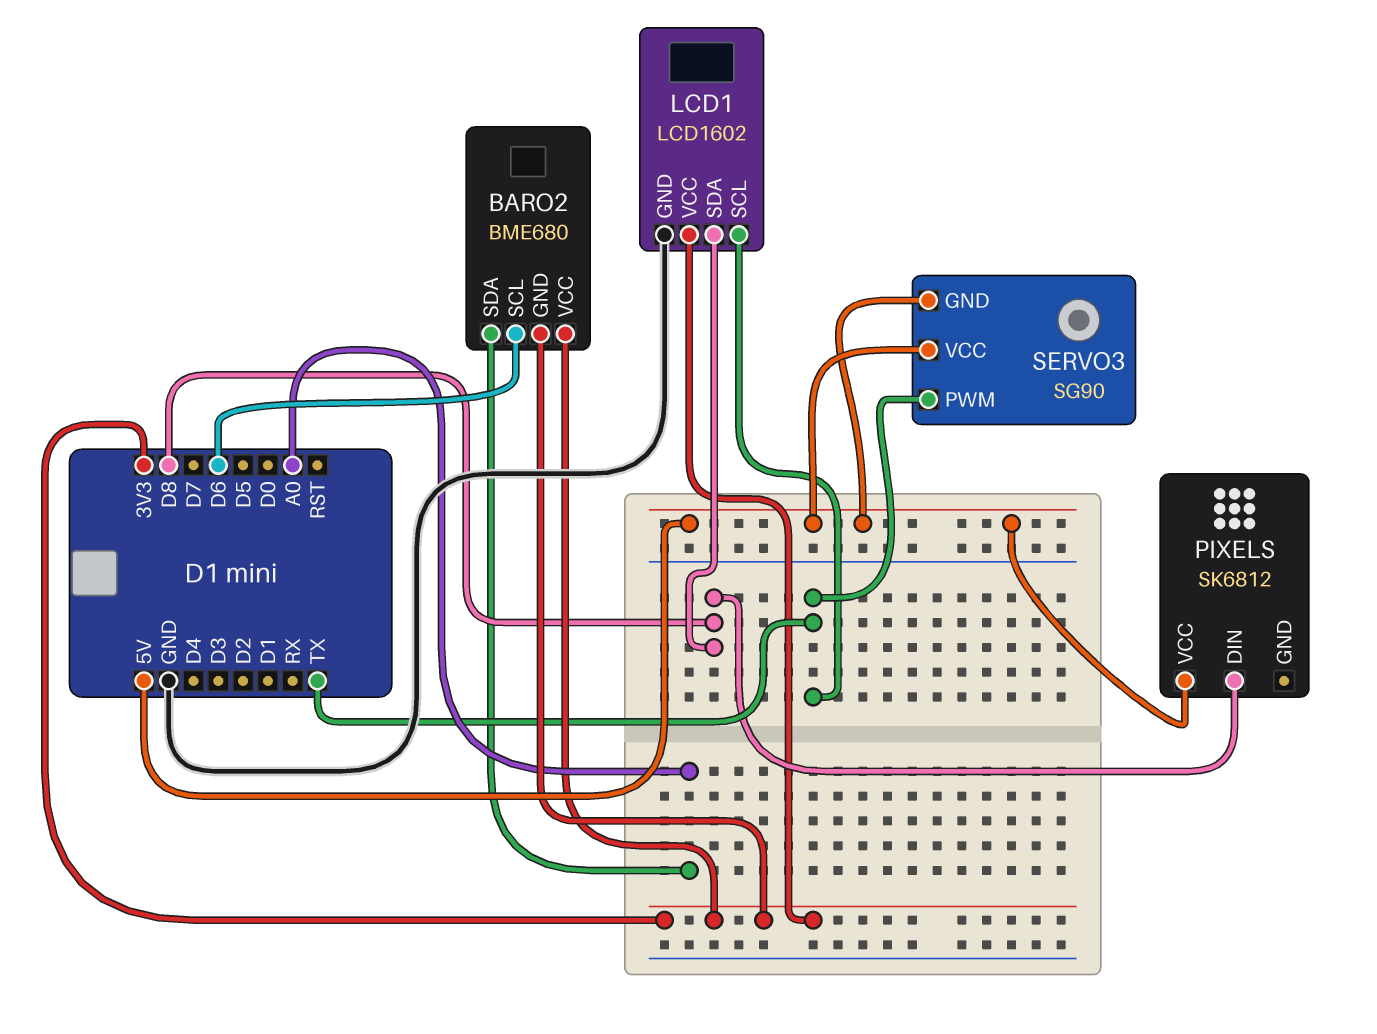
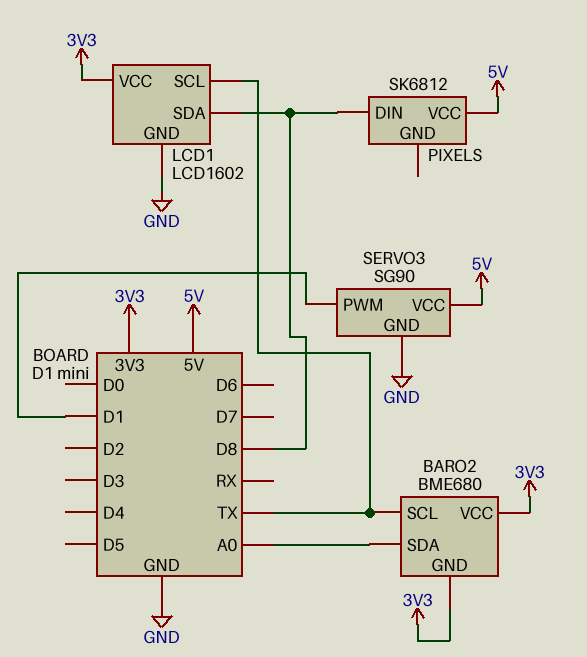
BARO2 pin SCL: D6 -> TX
SERVO3 pin GND: 5V -> GND
SERVO3 pin PWM: TX -> D1

